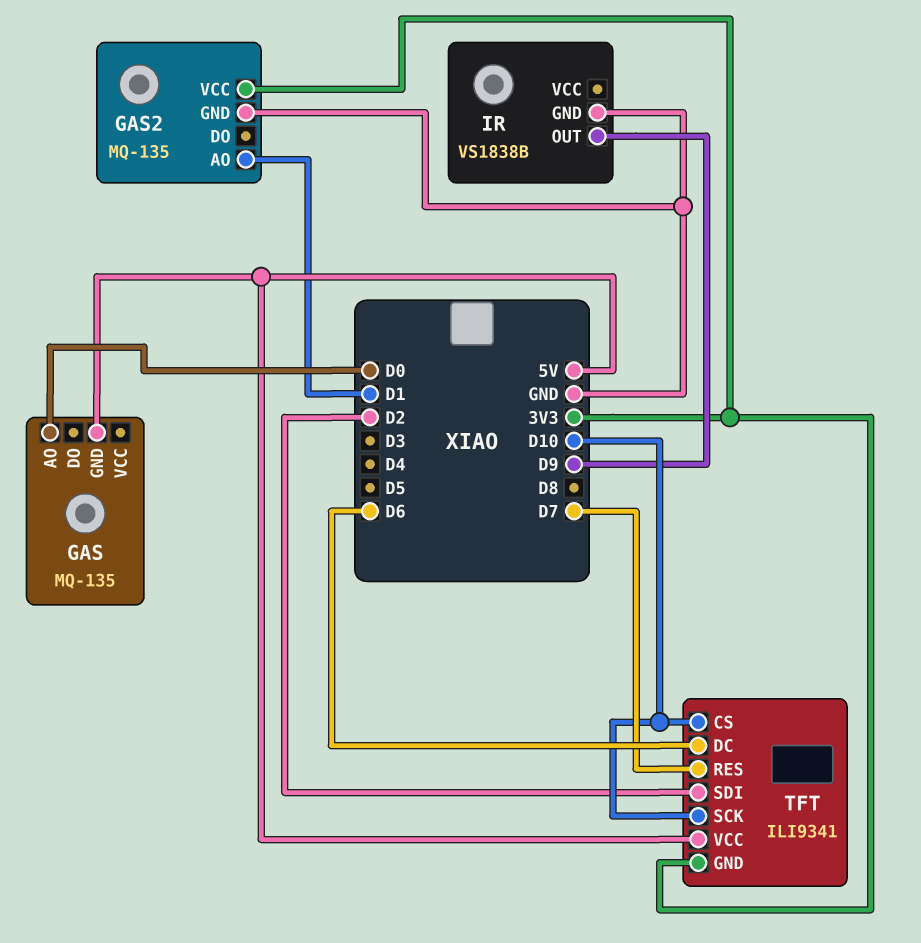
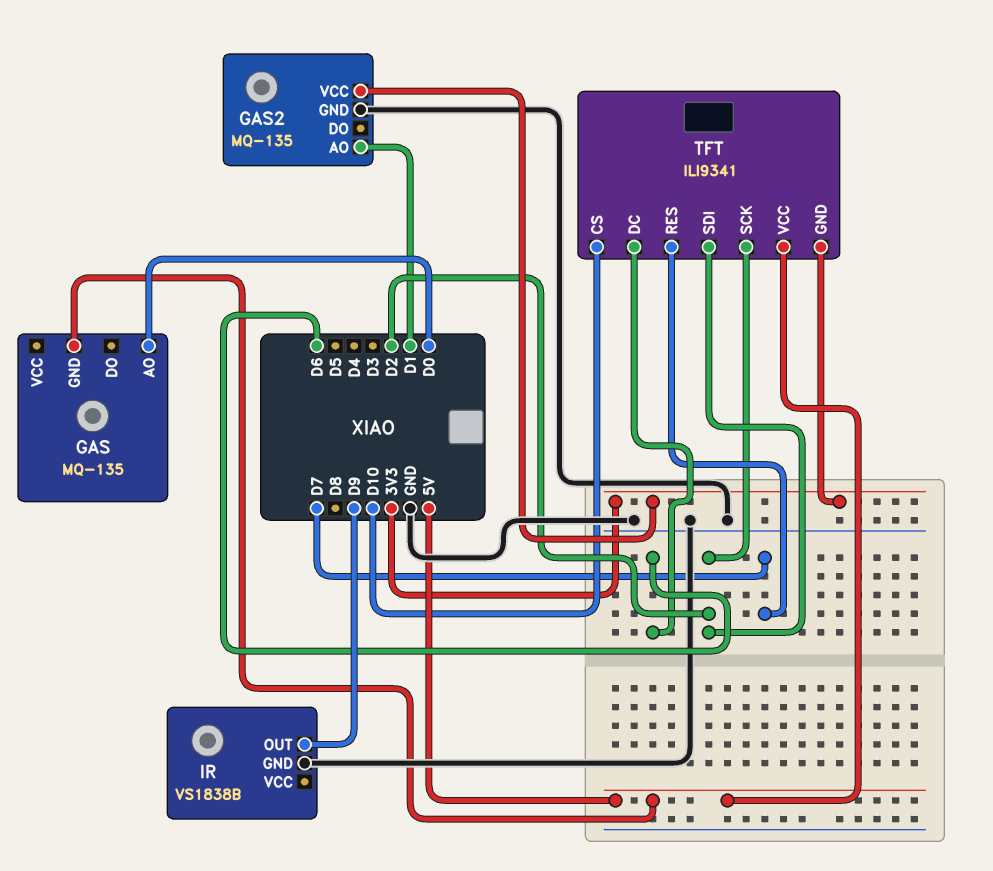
TFT pin SCK: D10 -> D2

